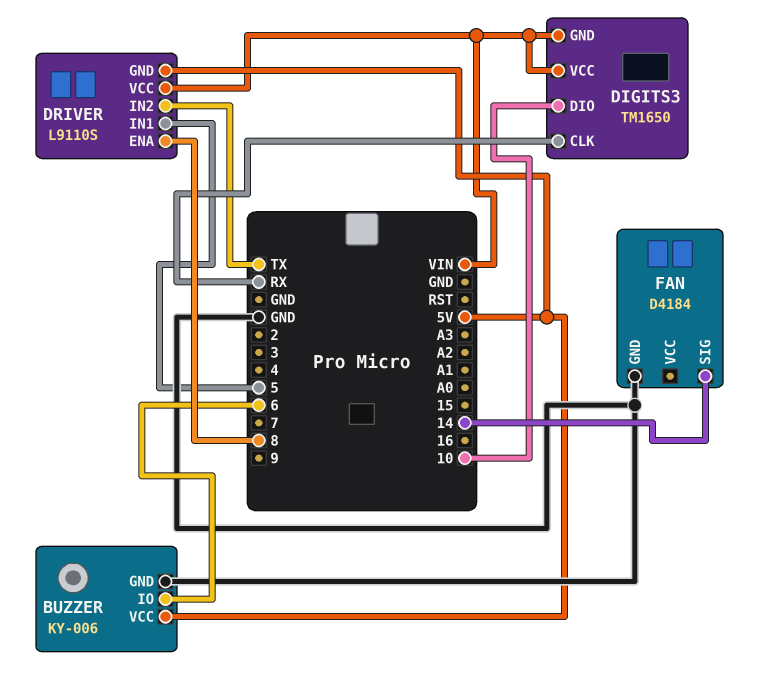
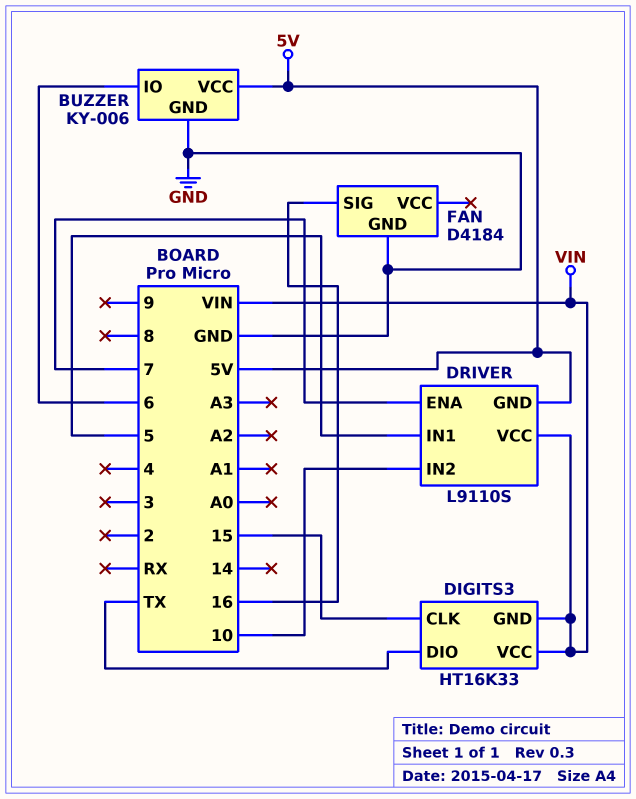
DIGITS3: TM1650 -> HT16K33
DIGITS3 pin CLK: RX -> 15
DIGITS3 pin DIO: 10 -> TX
DRIVER pin ENA: 8 -> 7
DRIVER pin IN2: TX -> 10
FAN pin SIG: 14 -> 16

